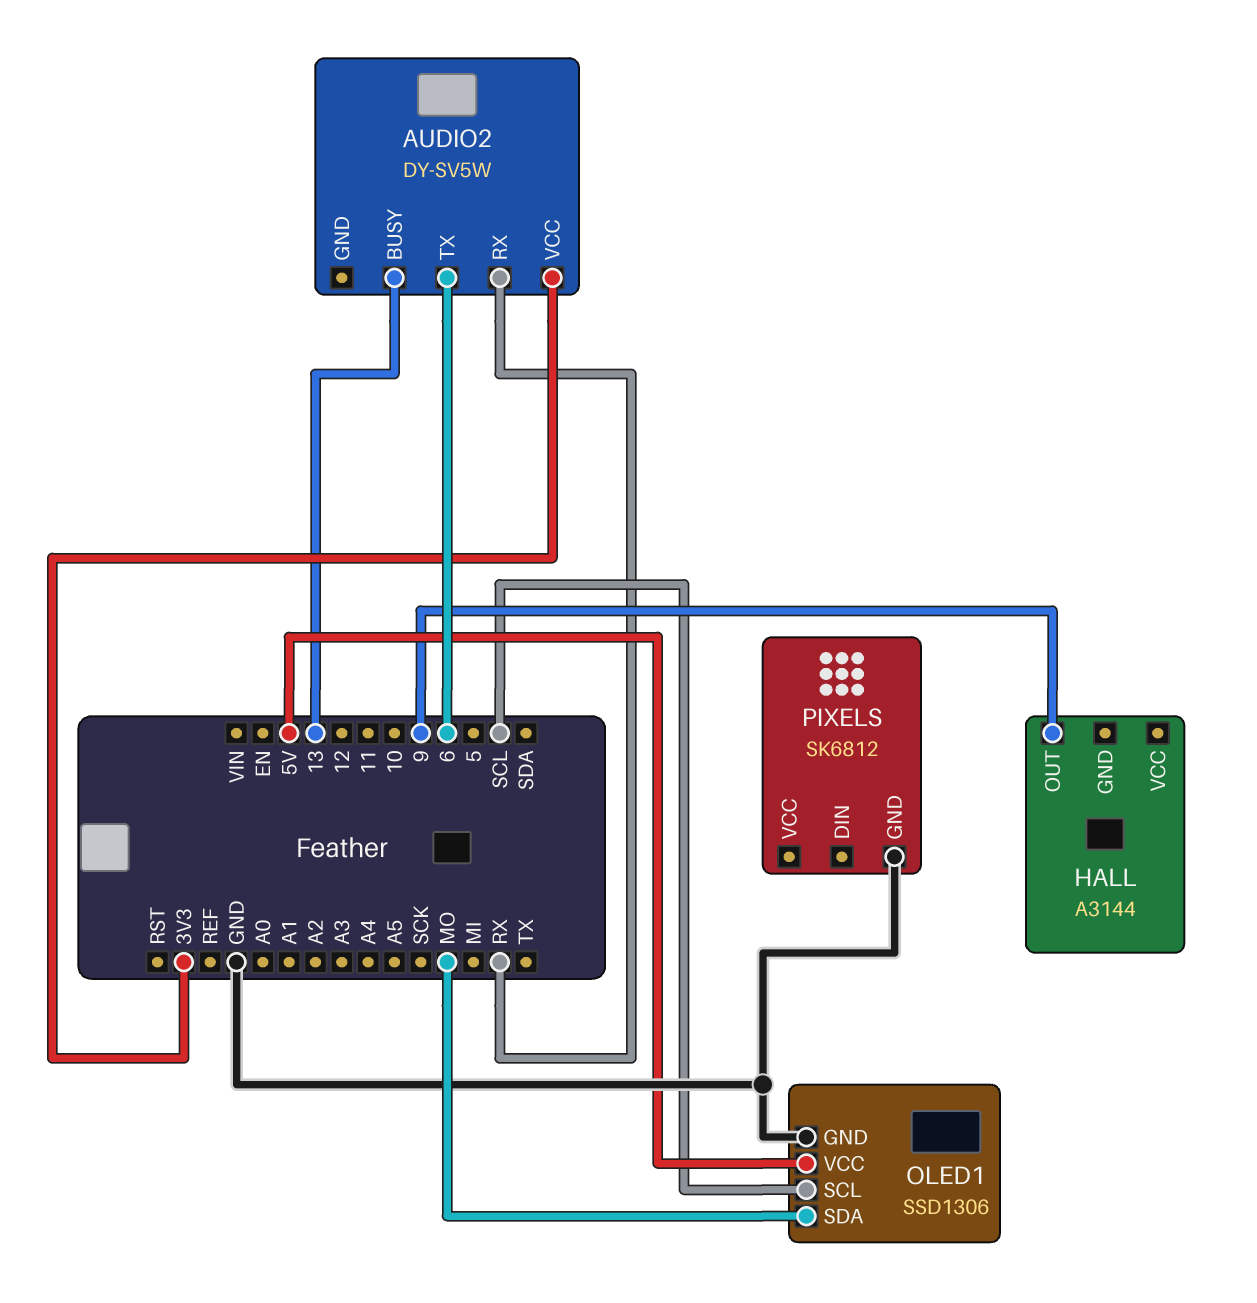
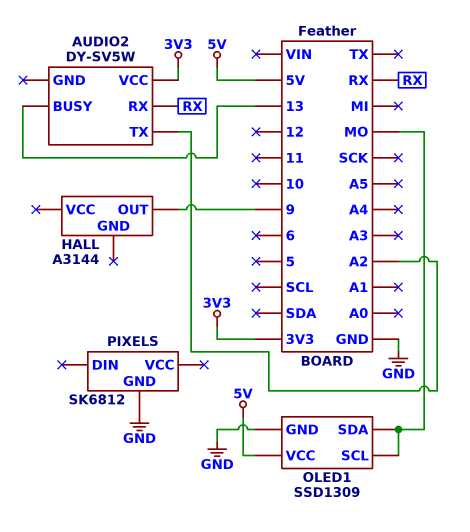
AUDIO2 pin TX: 6 -> A2
OLED1: SSD1306 -> SSD1309
OLED1 pin SCL: SCL -> MO

